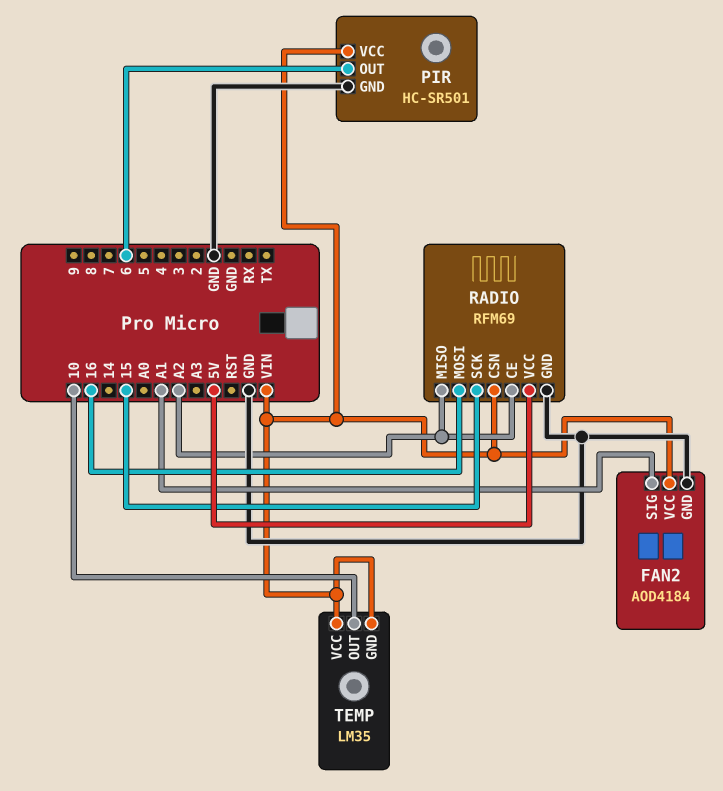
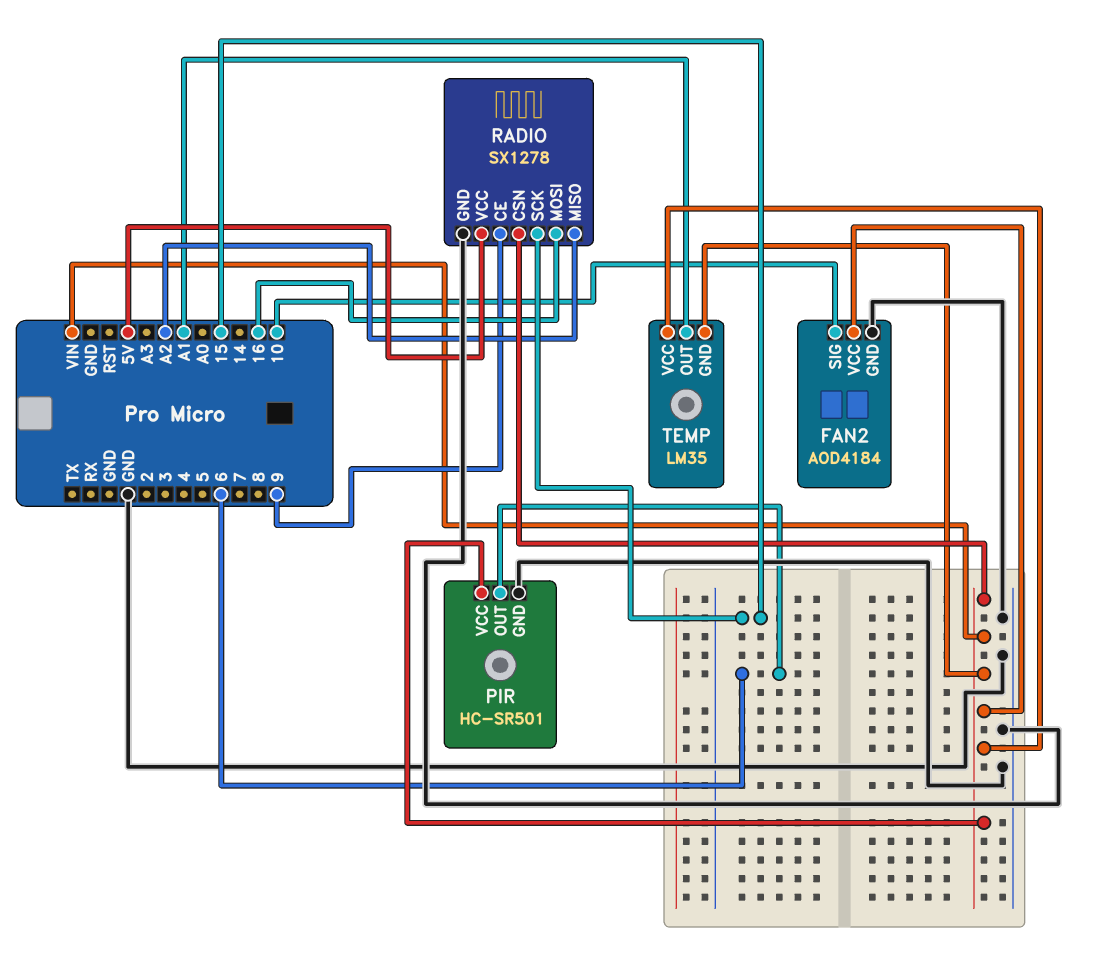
FAN2 pin SIG: A1 -> 10
RADIO: RFM69 -> SX1278
RADIO pin CE: A2 -> 9
TEMP pin OUT: 10 -> A1

